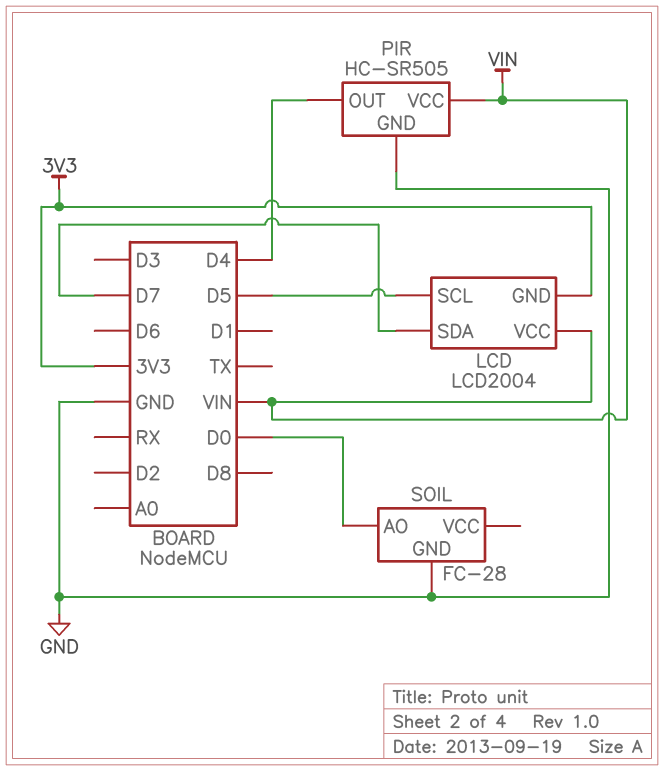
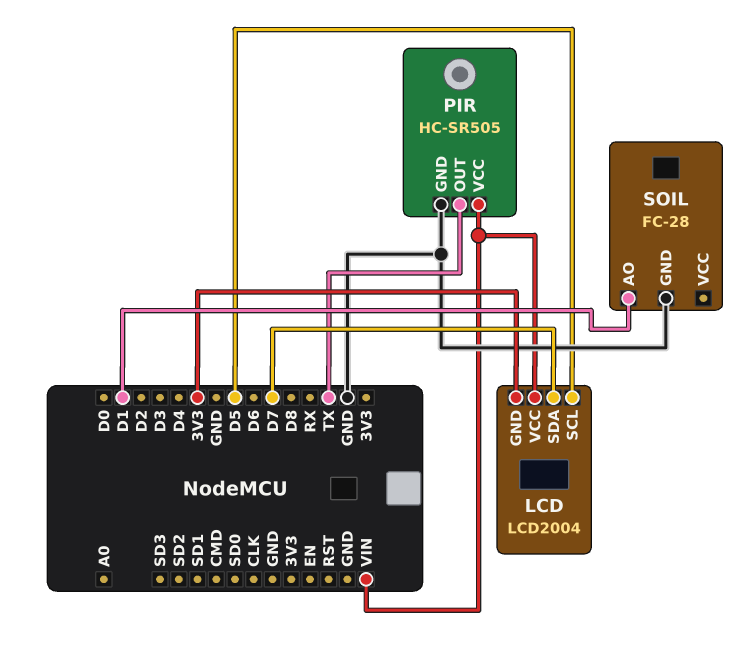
PIR pin OUT: D4 -> TX
SOIL pin AO: D0 -> D1

